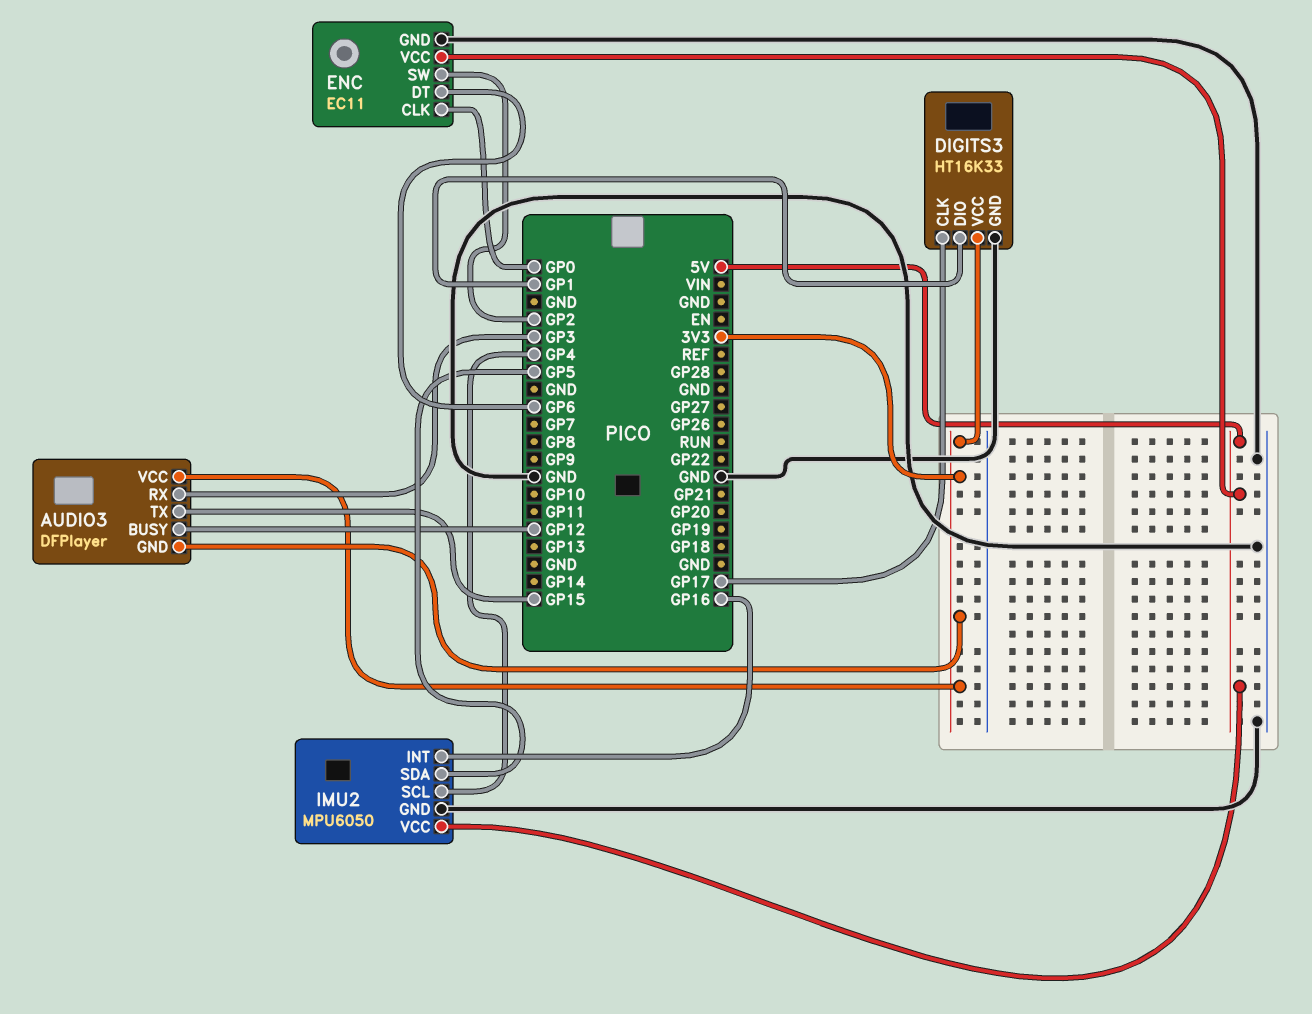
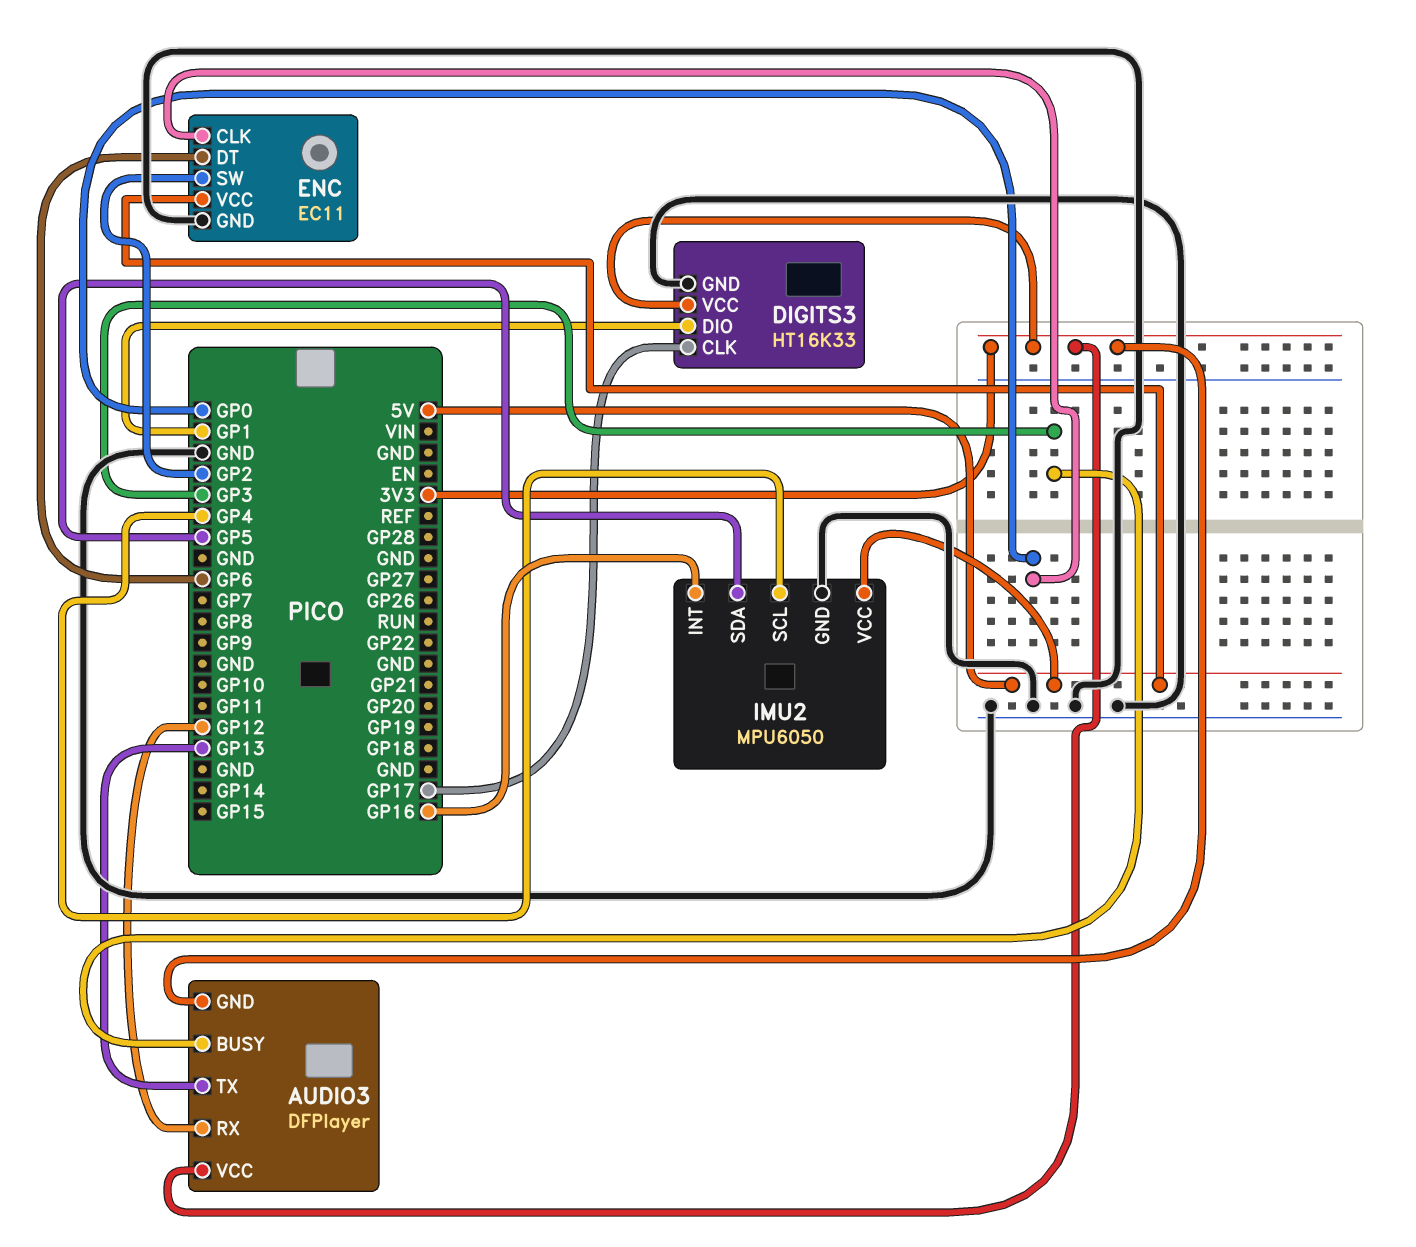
AUDIO3 pin BUSY: GP12 -> GP3
AUDIO3 pin RX: GP3 -> GP12
AUDIO3 pin TX: GP15 -> GP13

